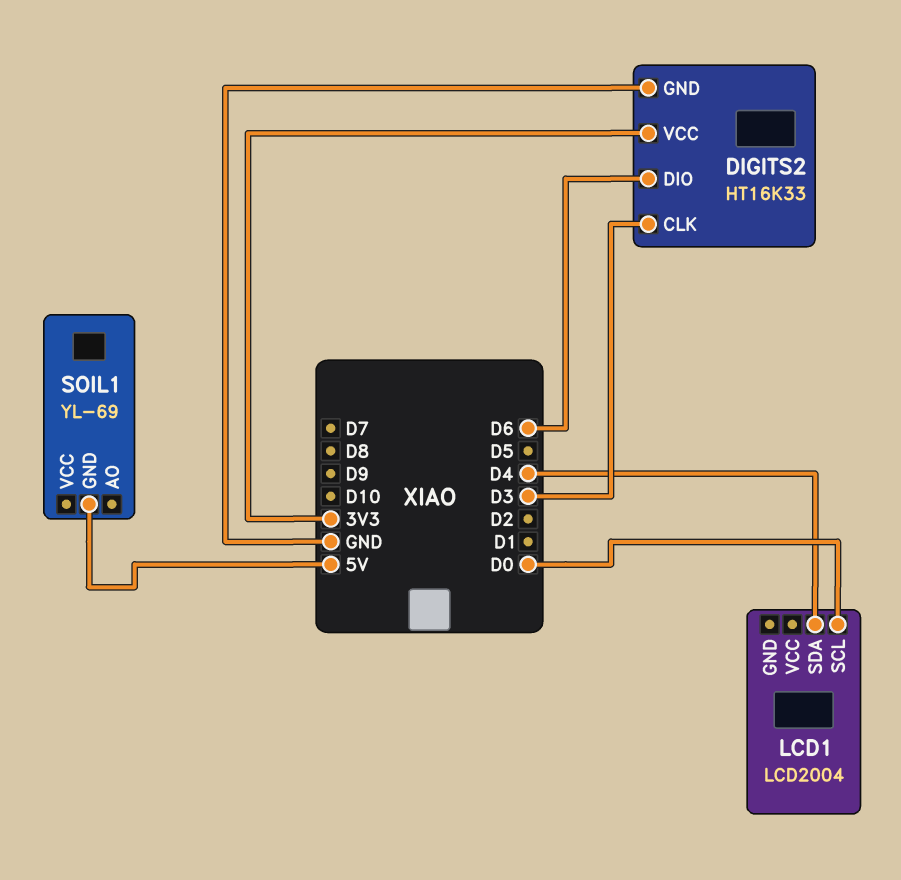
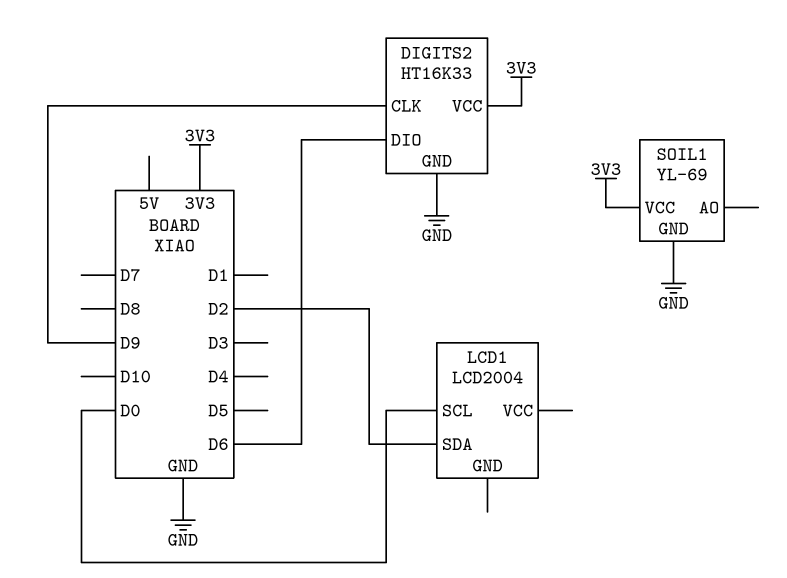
DIGITS2 pin CLK: D3 -> D9
LCD1 pin SDA: D4 -> D2
SOIL1 pin GND: 5V -> GND
SOIL1 pin VCC: none -> 3V3

